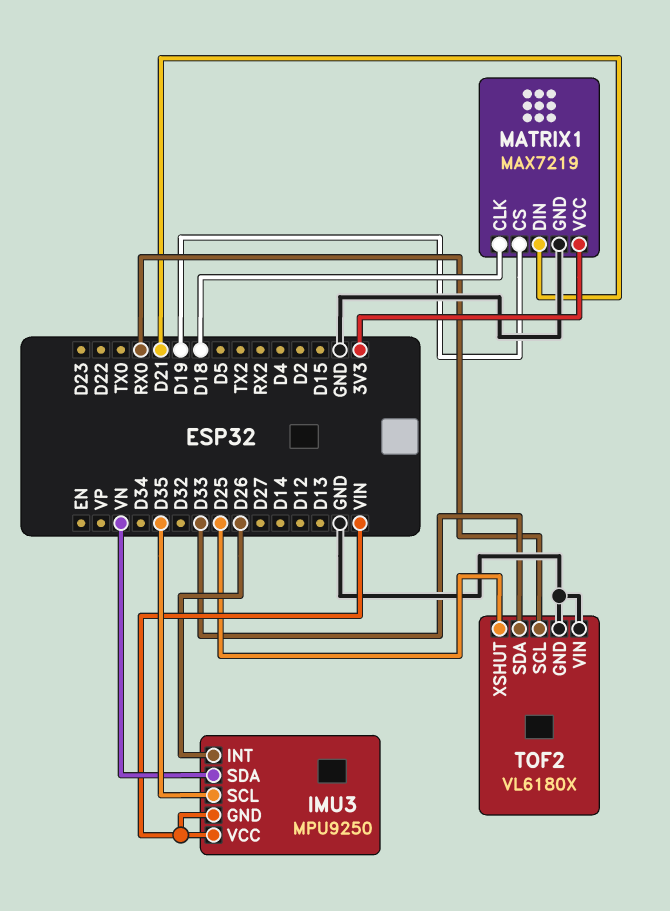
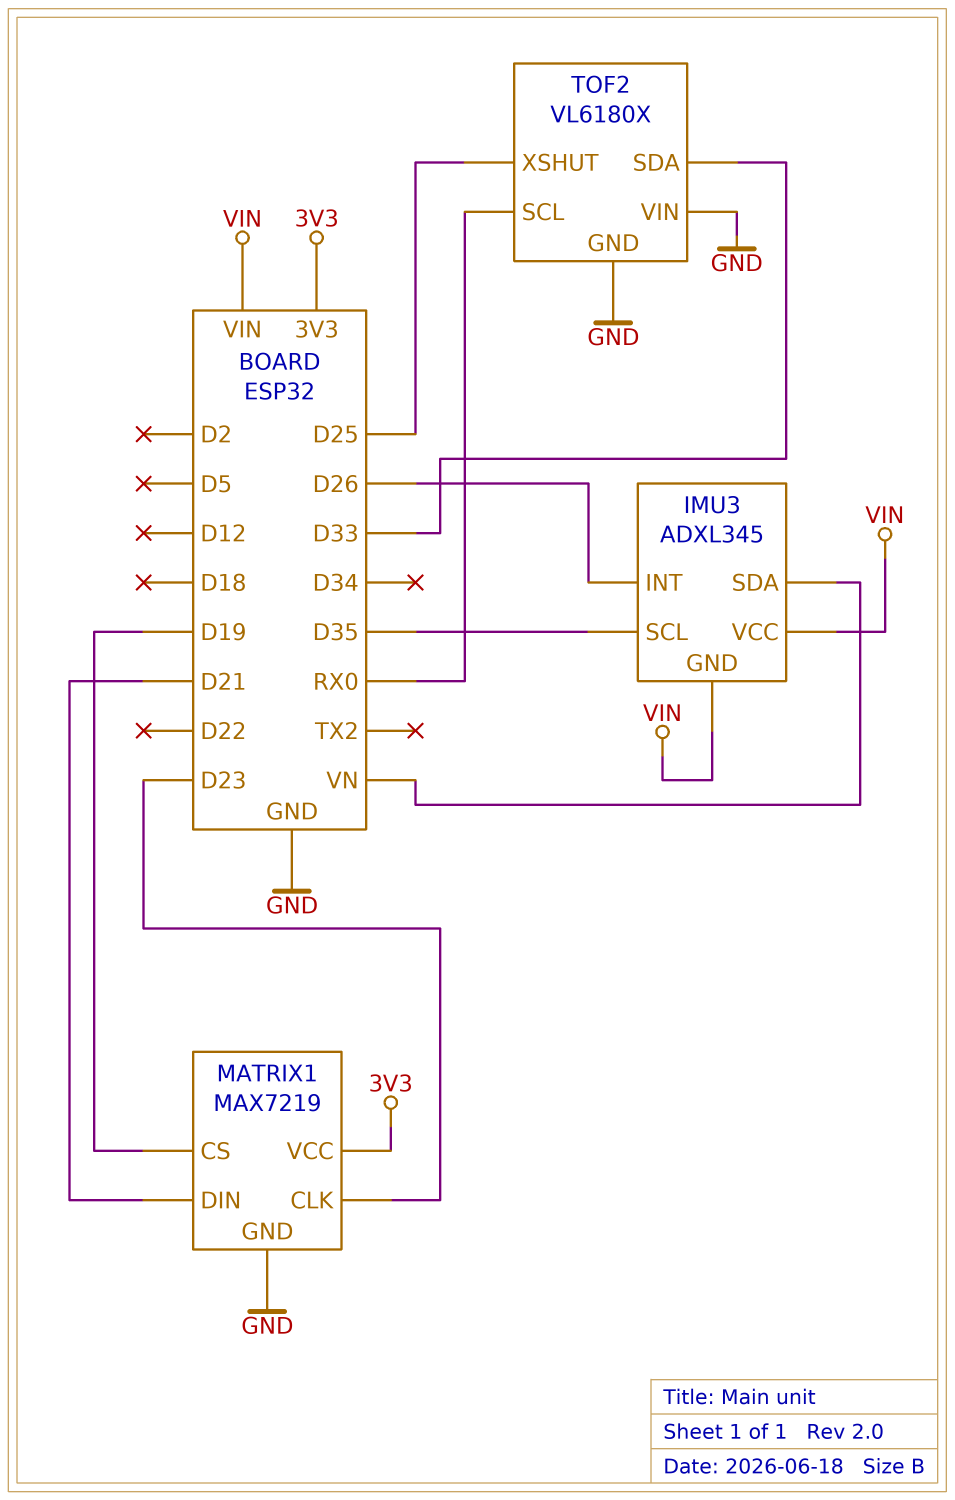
IMU3: MPU9250 -> ADXL345
MATRIX1 pin CLK: D18 -> D23

